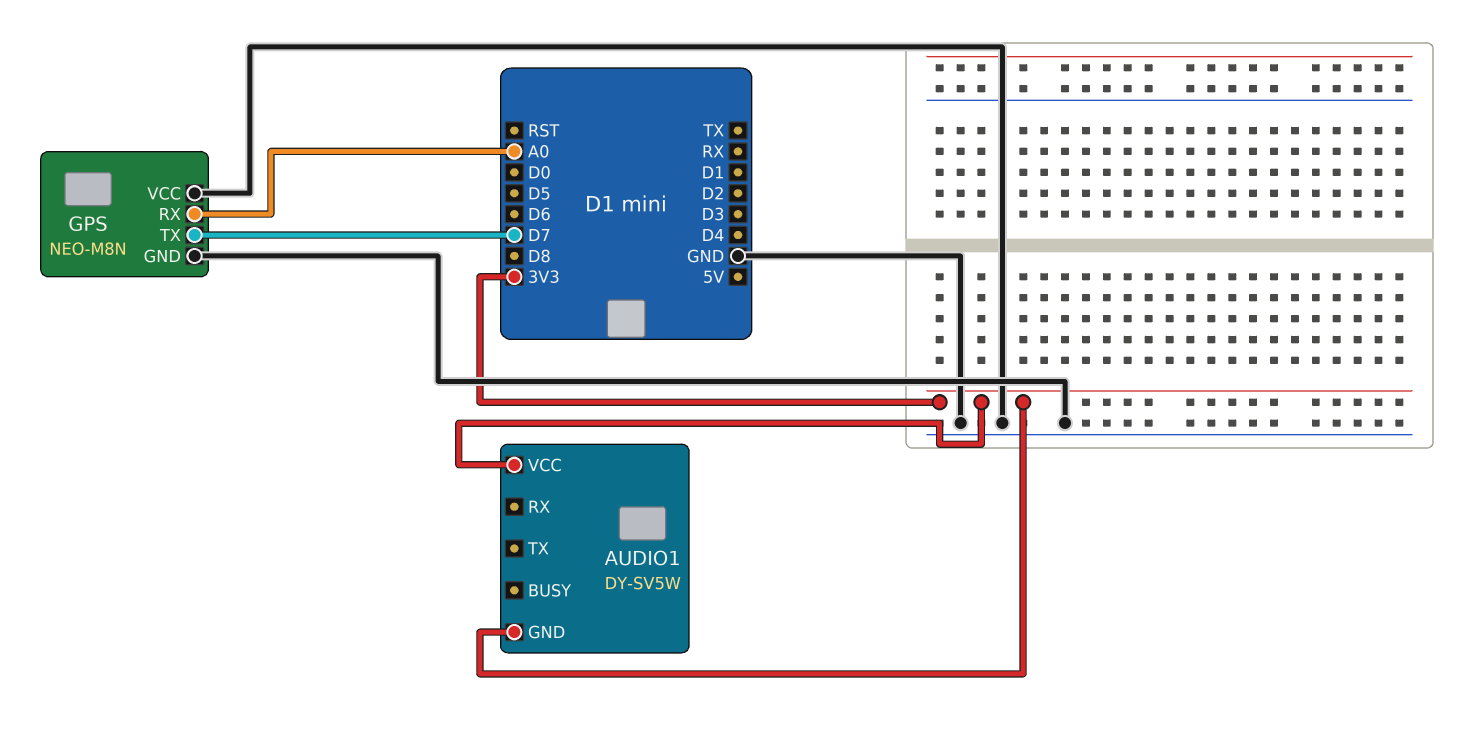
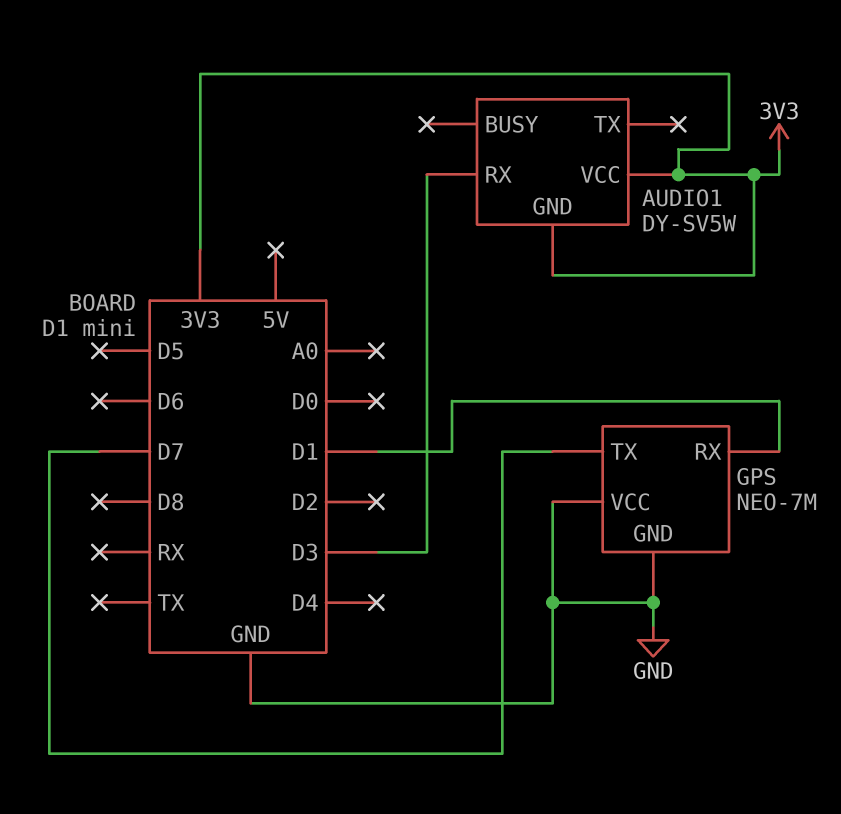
AUDIO1 pin RX: none -> D3
GPS: NEO-M8N -> NEO-7M
GPS pin RX: A0 -> D1

